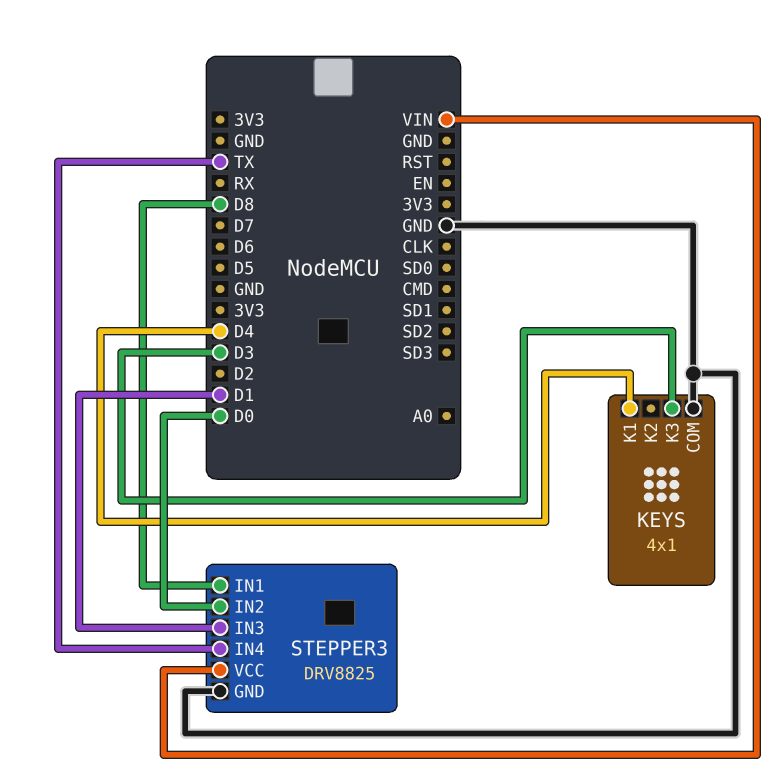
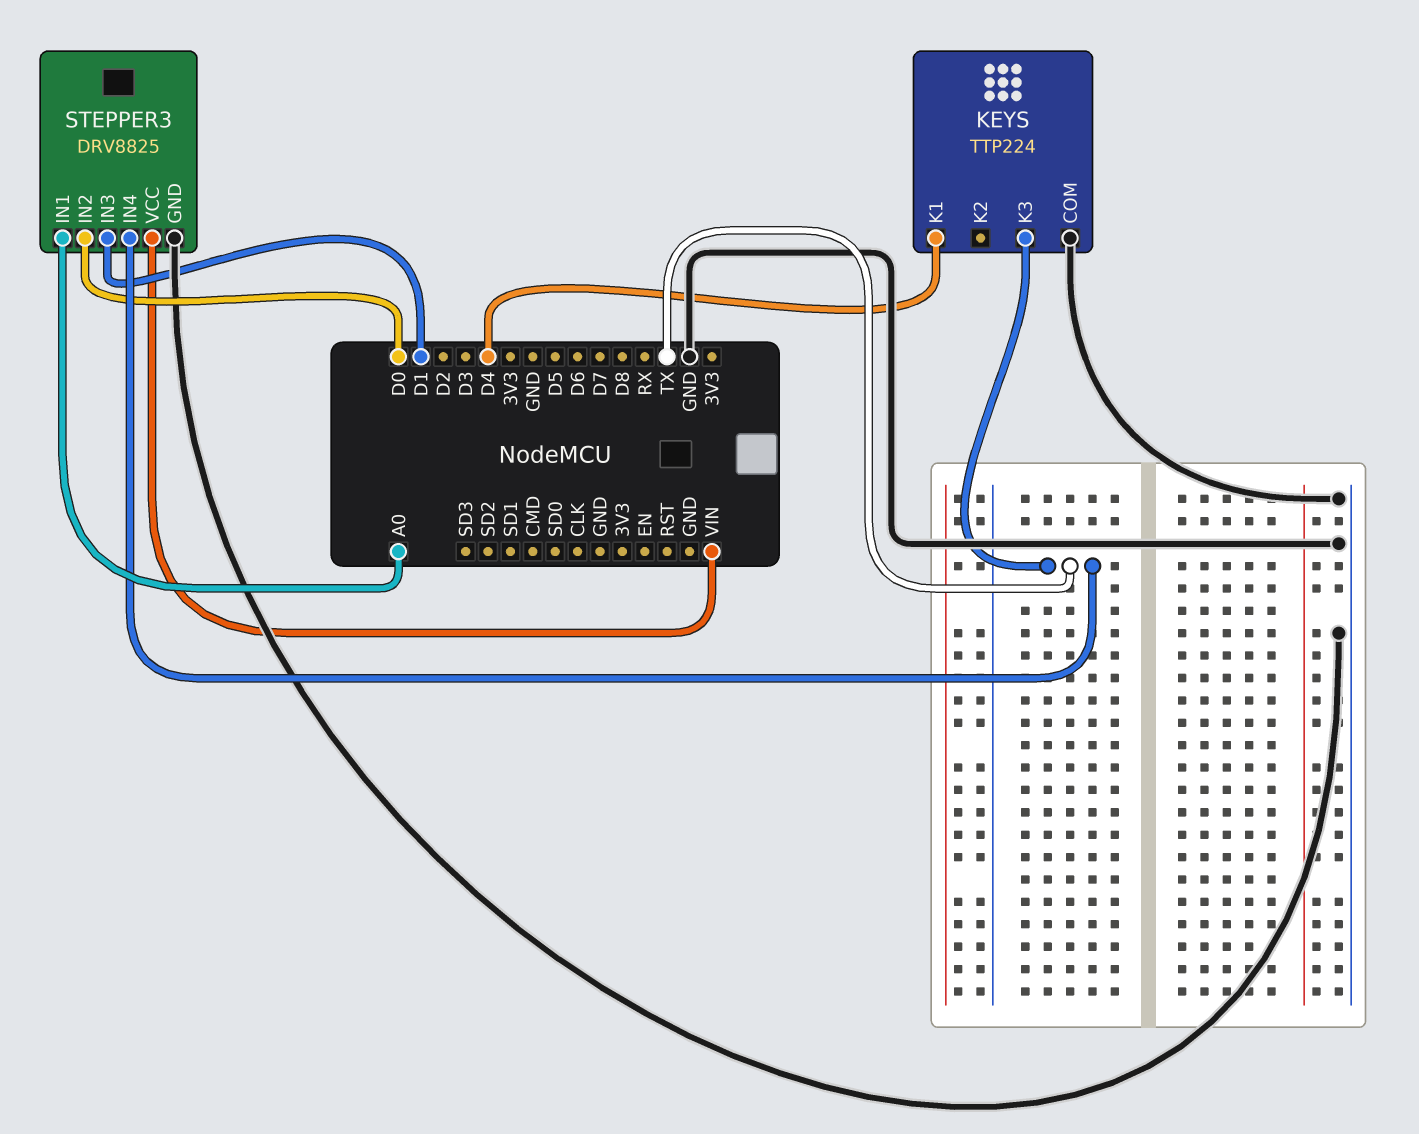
KEYS: 4x1 -> TTP224
KEYS pin K3: D3 -> TX
STEPPER3 pin IN1: D8 -> A0

